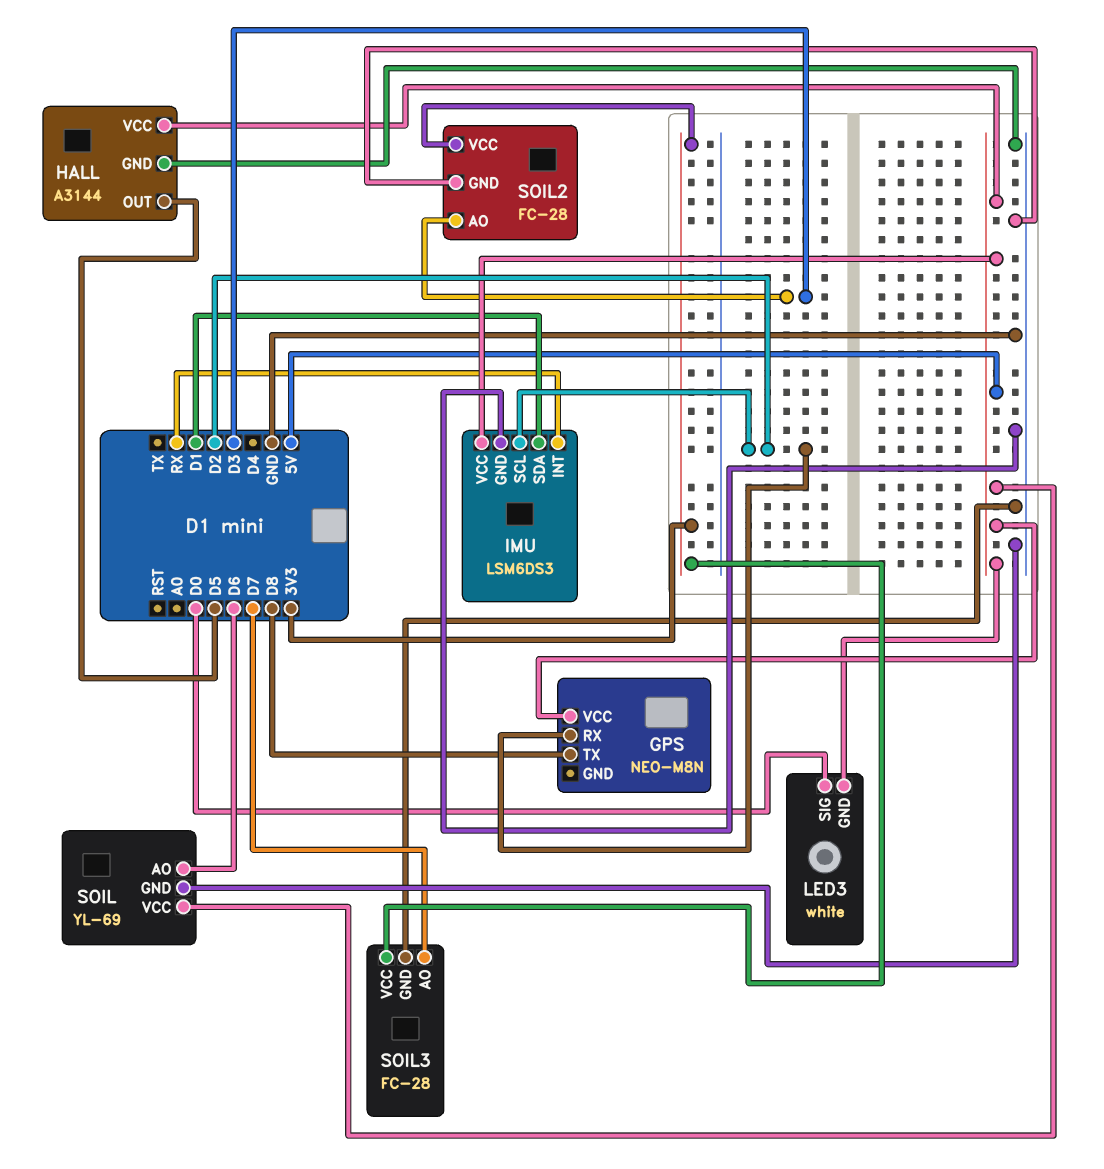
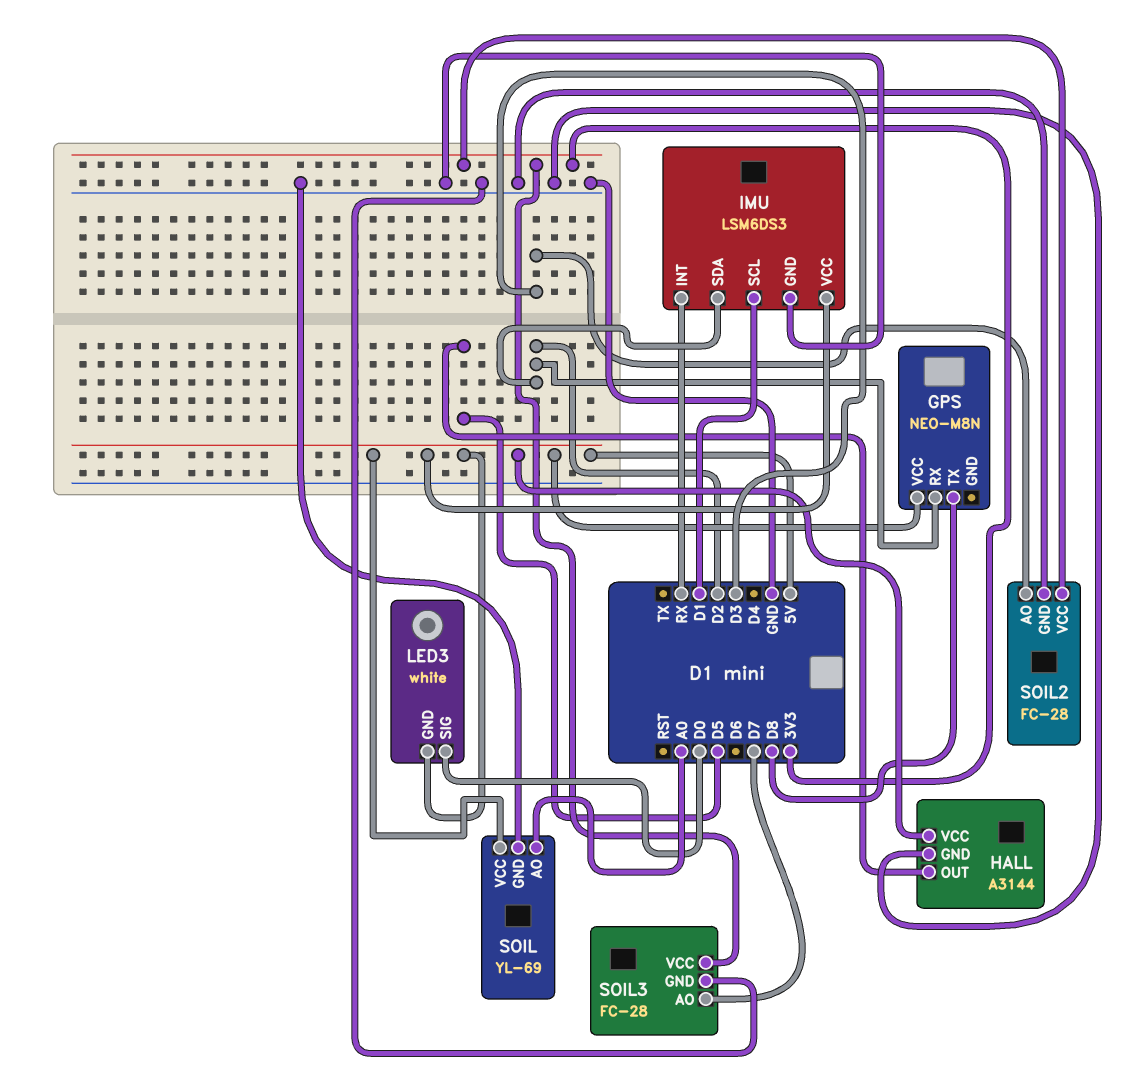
IMU pin SCL: D2 -> D1
IMU pin SDA: D1 -> D2
SOIL pin AO: D6 -> A0

